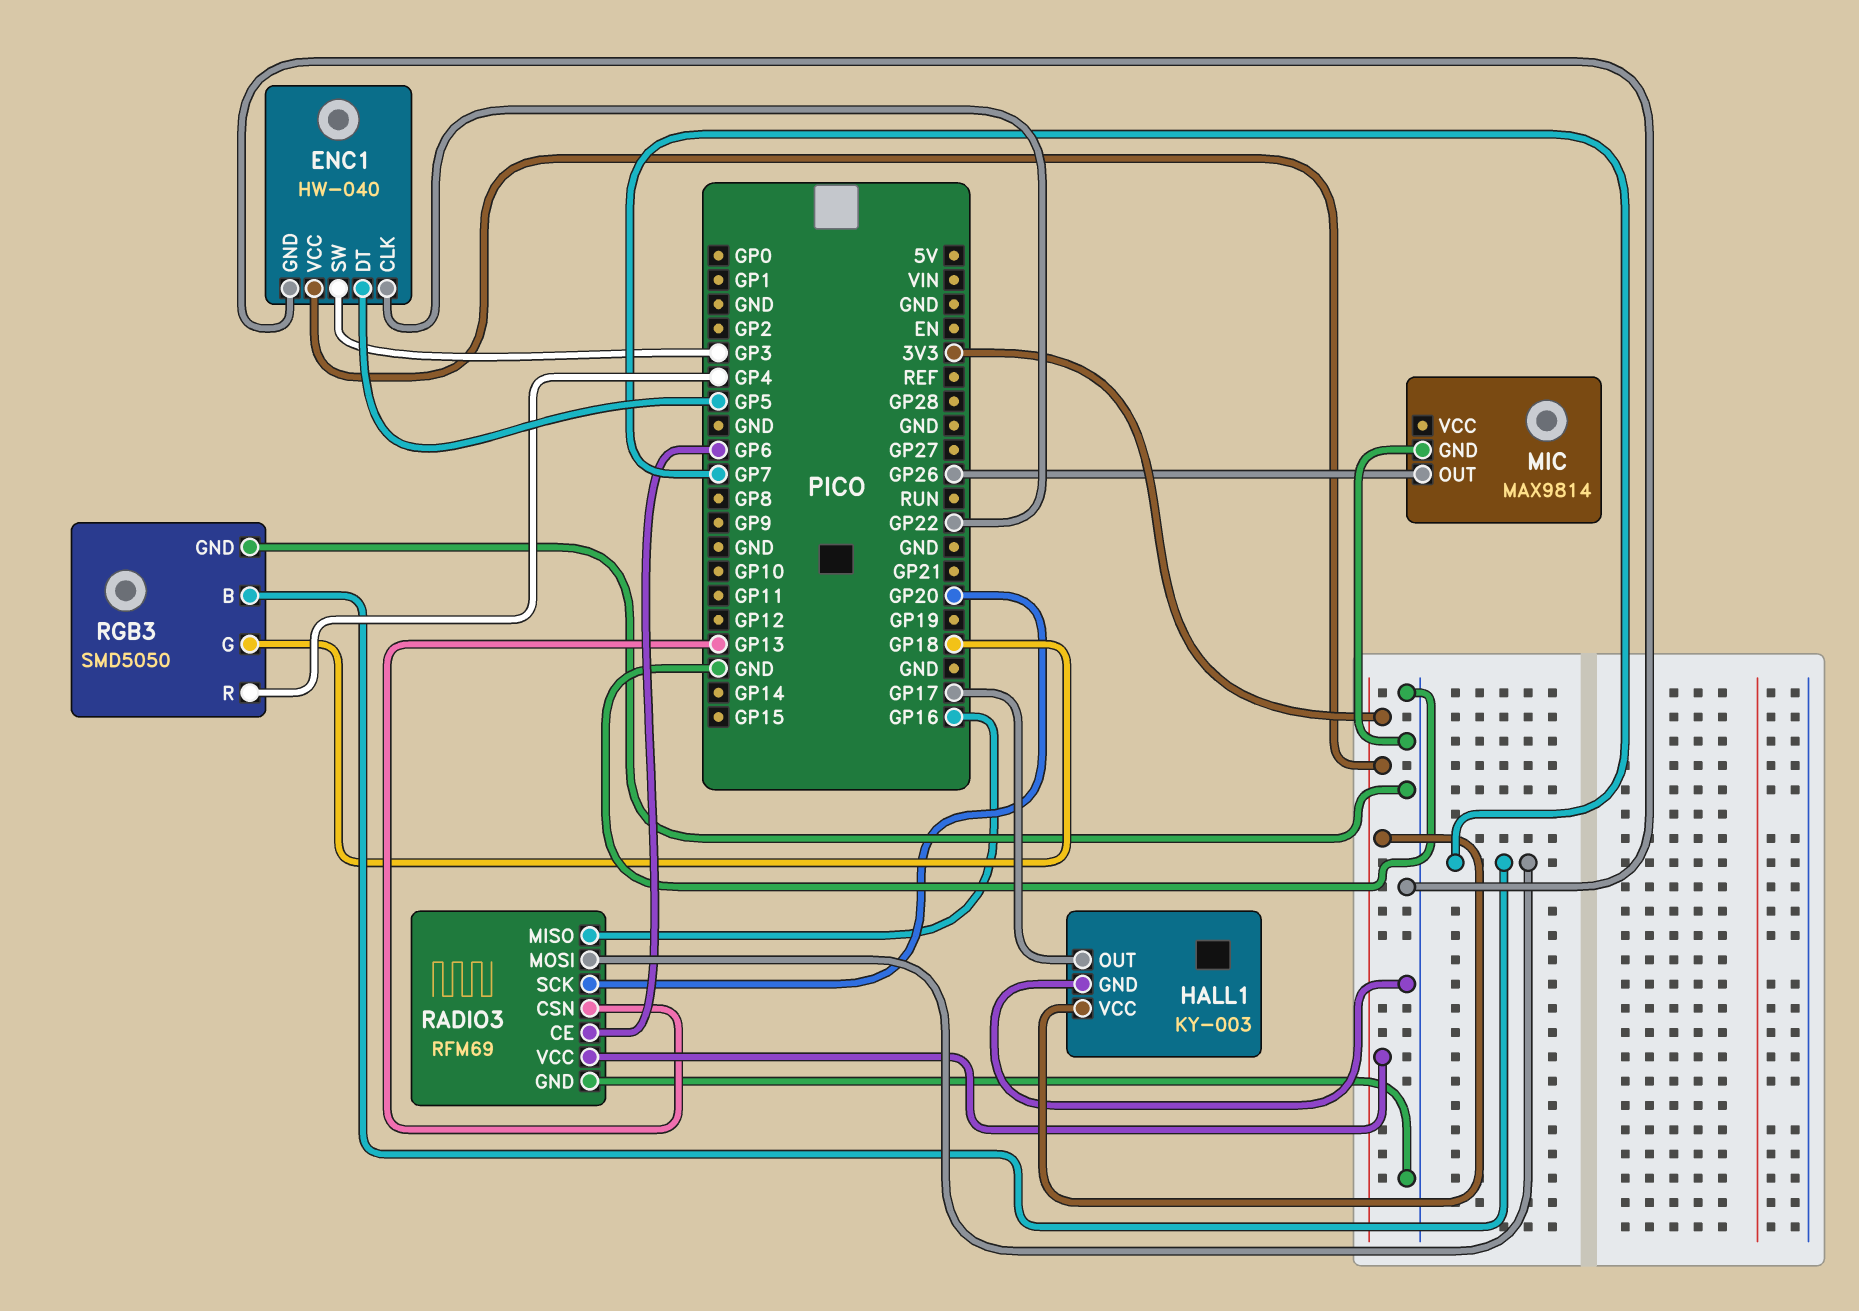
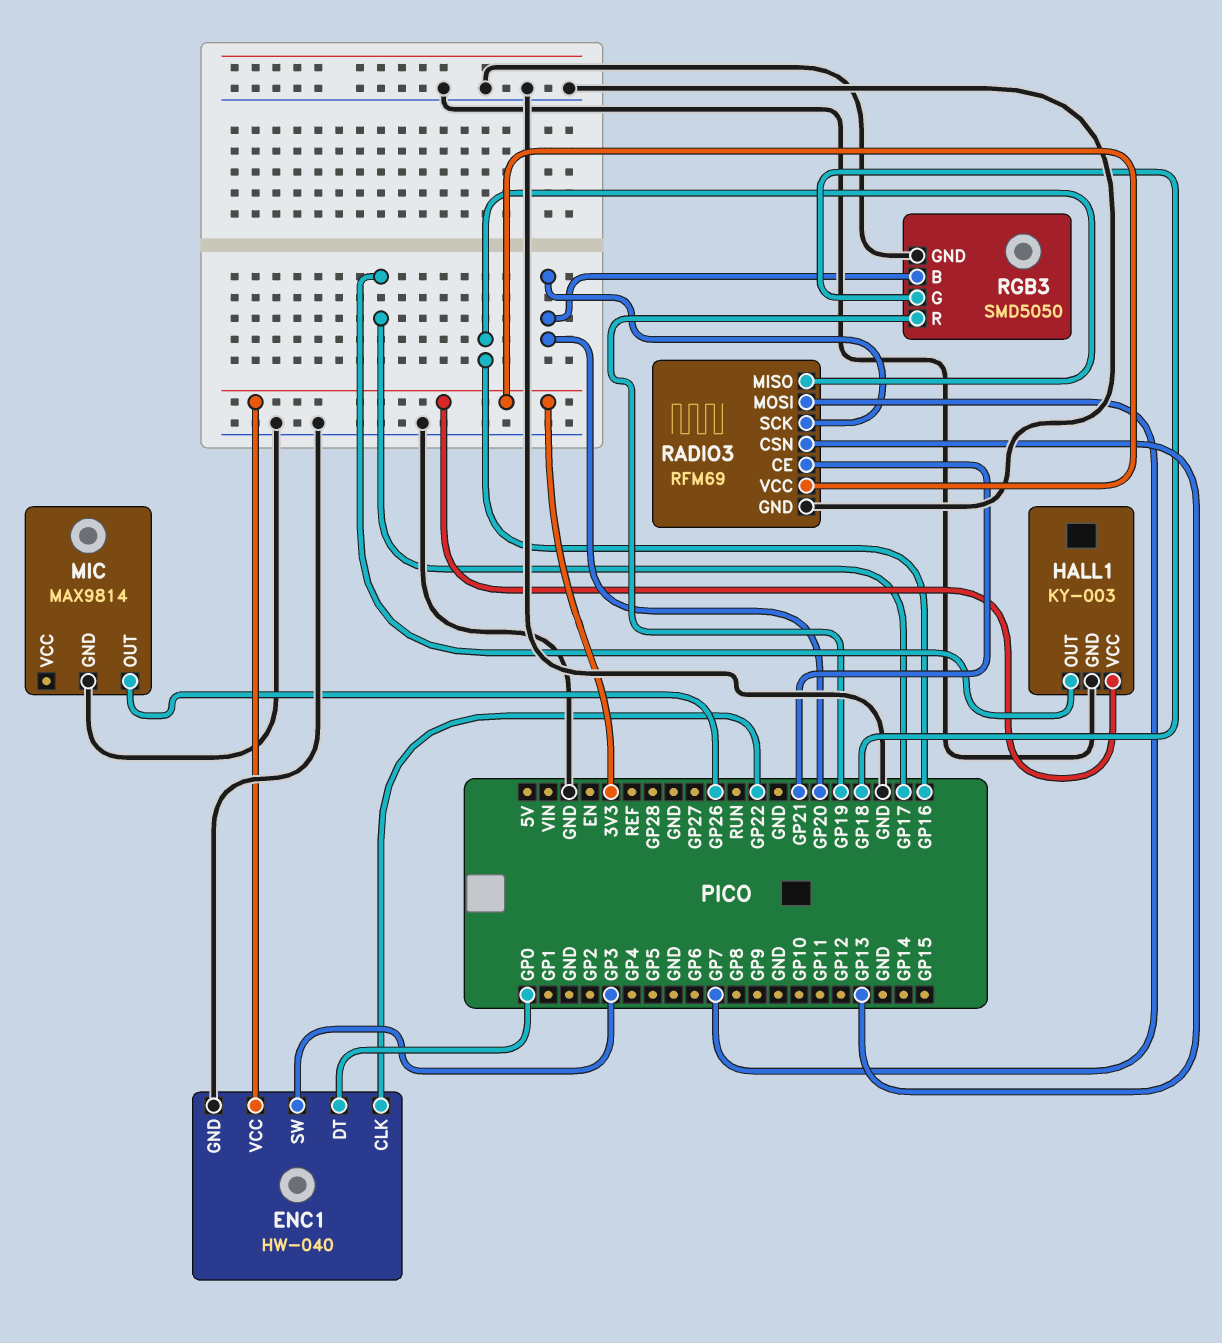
ENC1 pin DT: GP5 -> GP0
RADIO3 pin CE: GP6 -> GP21
RGB3 pin B: GP7 -> GP20
RGB3 pin R: GP4 -> GP19

